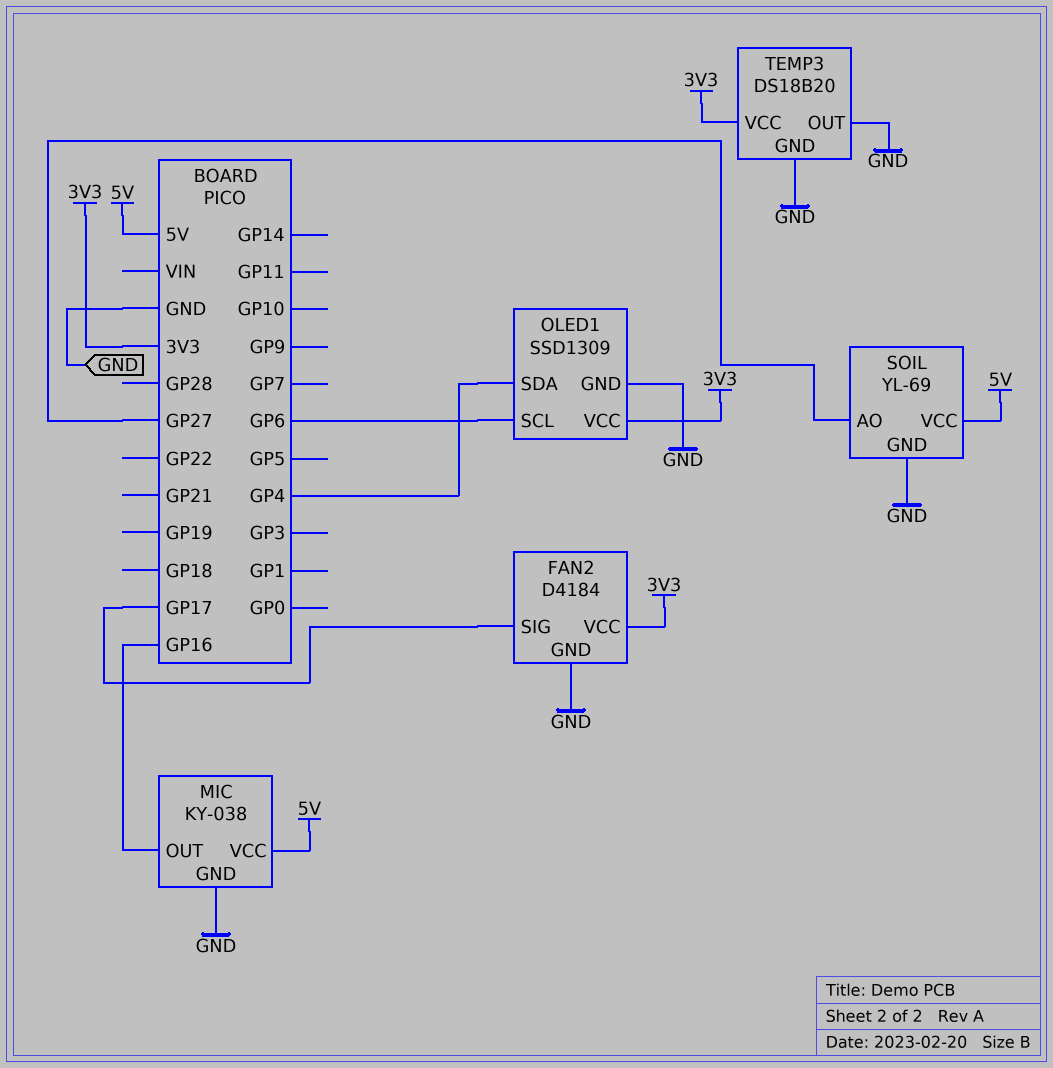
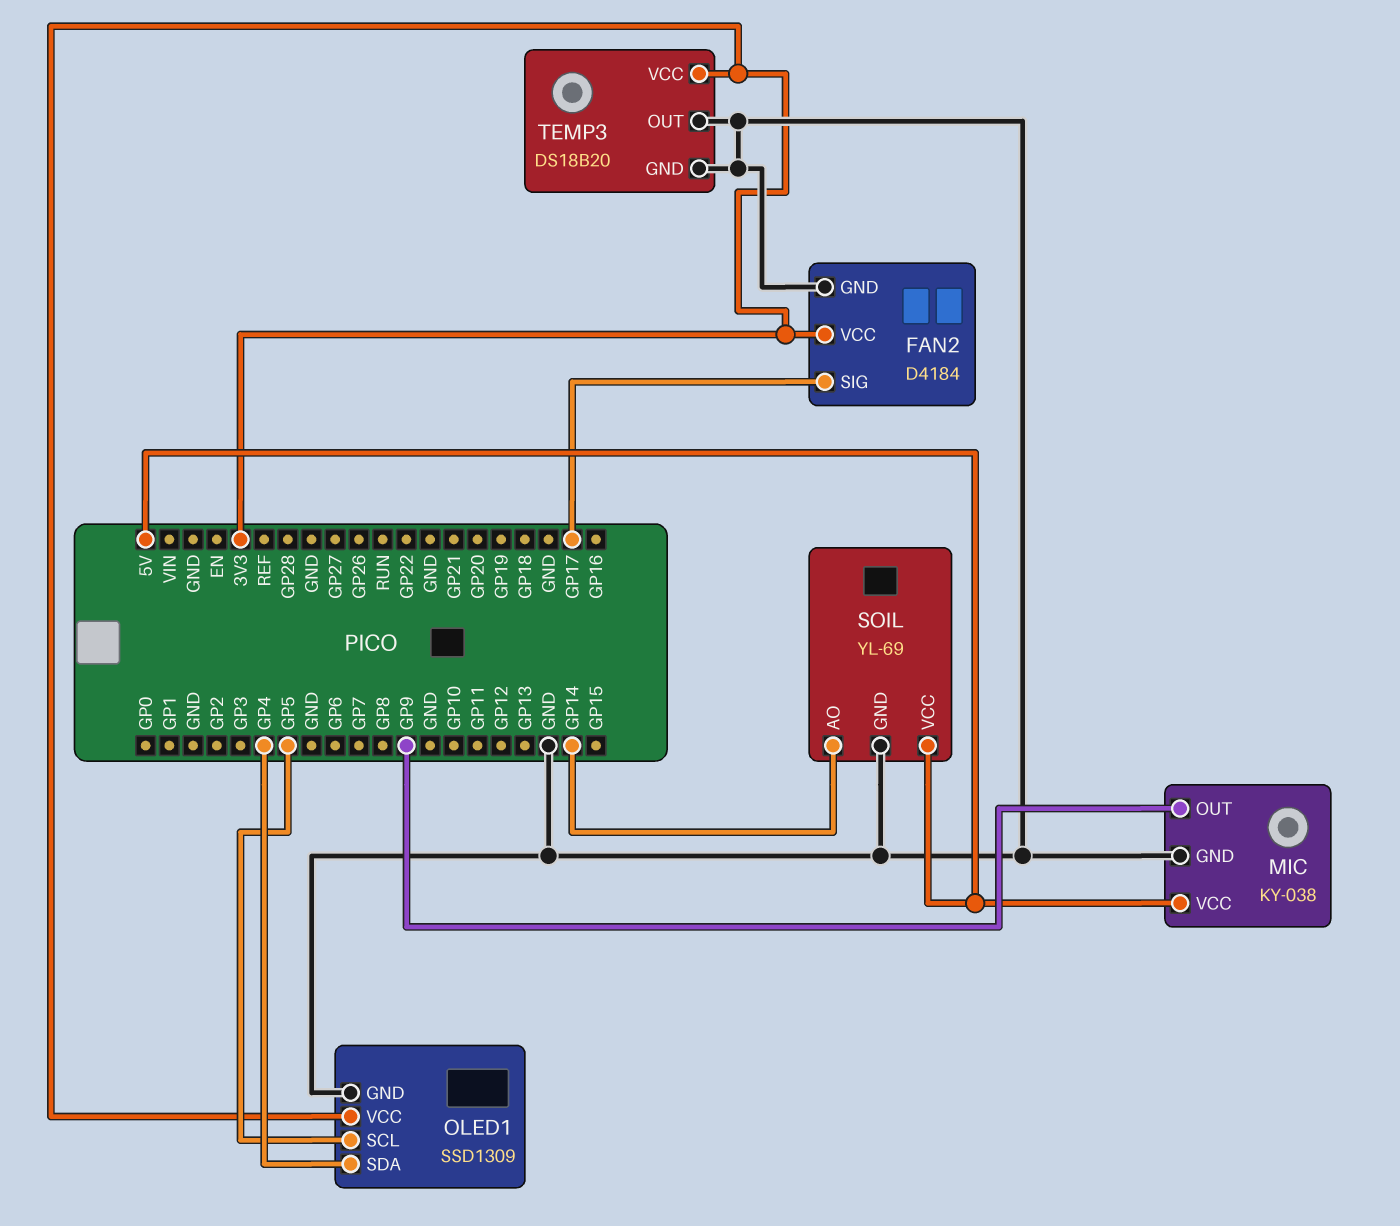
MIC pin OUT: GP16 -> GP9
OLED1 pin SCL: GP6 -> GP5
SOIL pin AO: GP27 -> GP14

